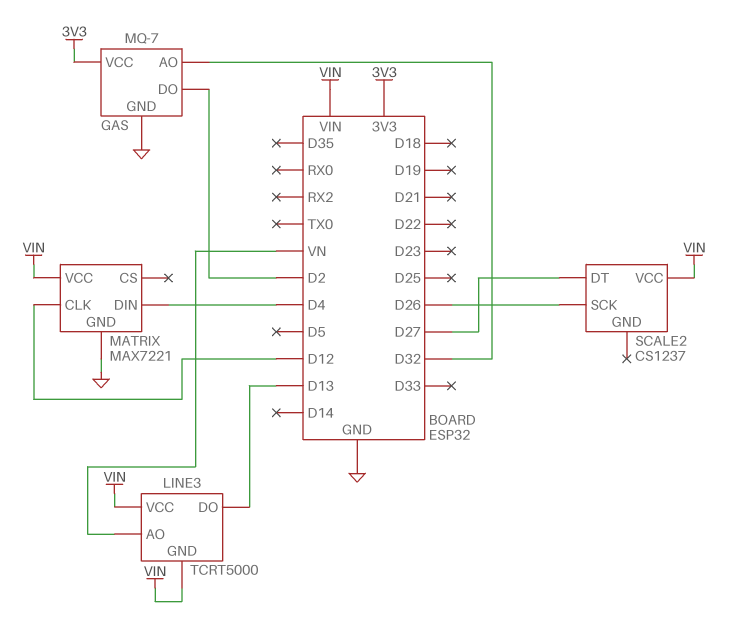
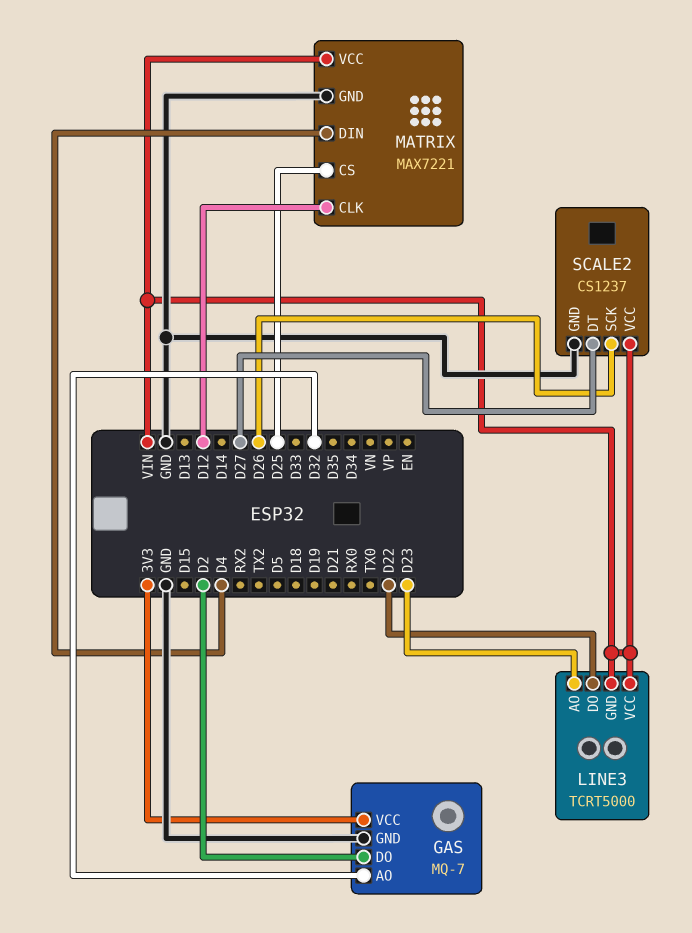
LINE3 pin AO: VN -> D23
LINE3 pin DO: D13 -> D22
MATRIX pin CS: none -> D25
SCALE2 pin GND: none -> GND

